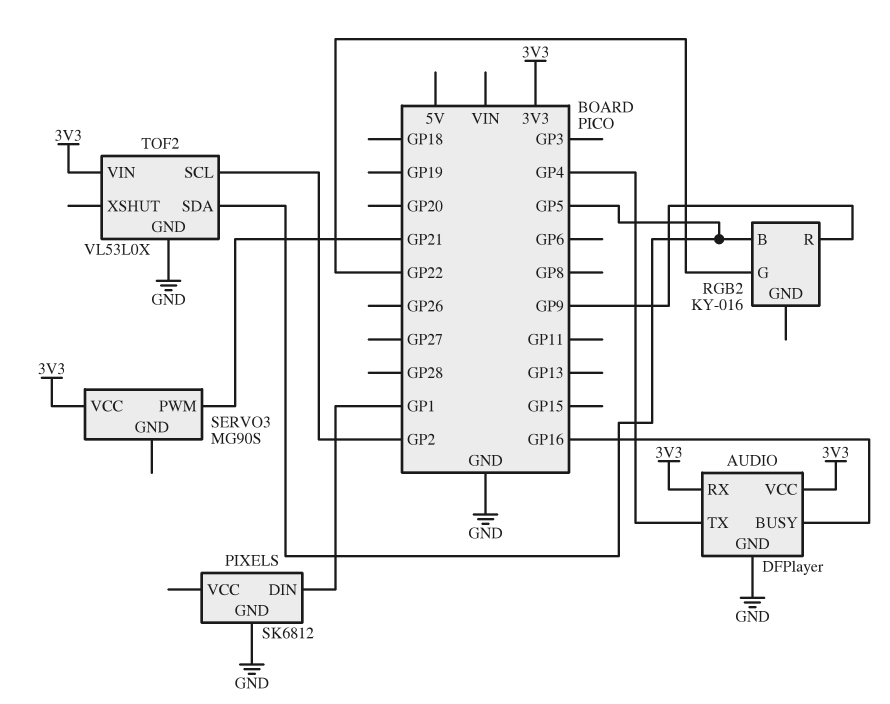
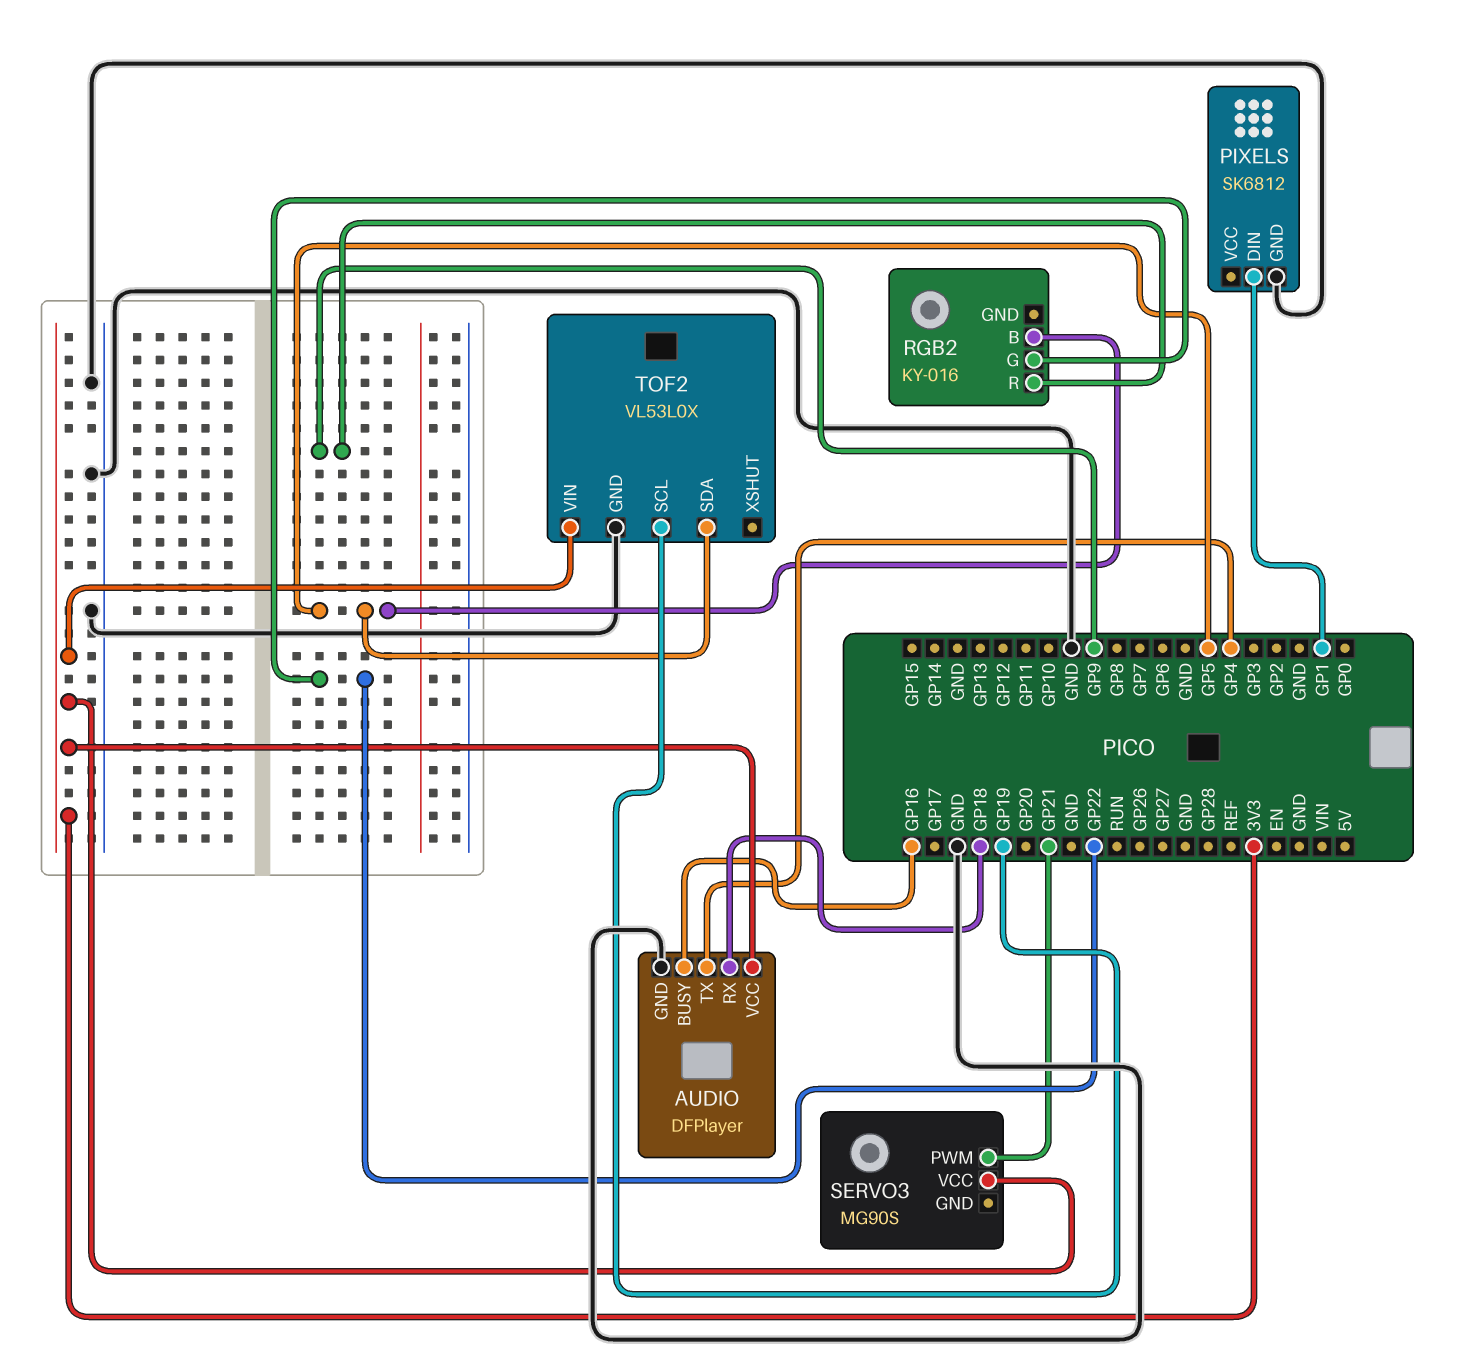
AUDIO pin RX: 3V3 -> GP18
TOF2 pin SCL: GP2 -> GP19

